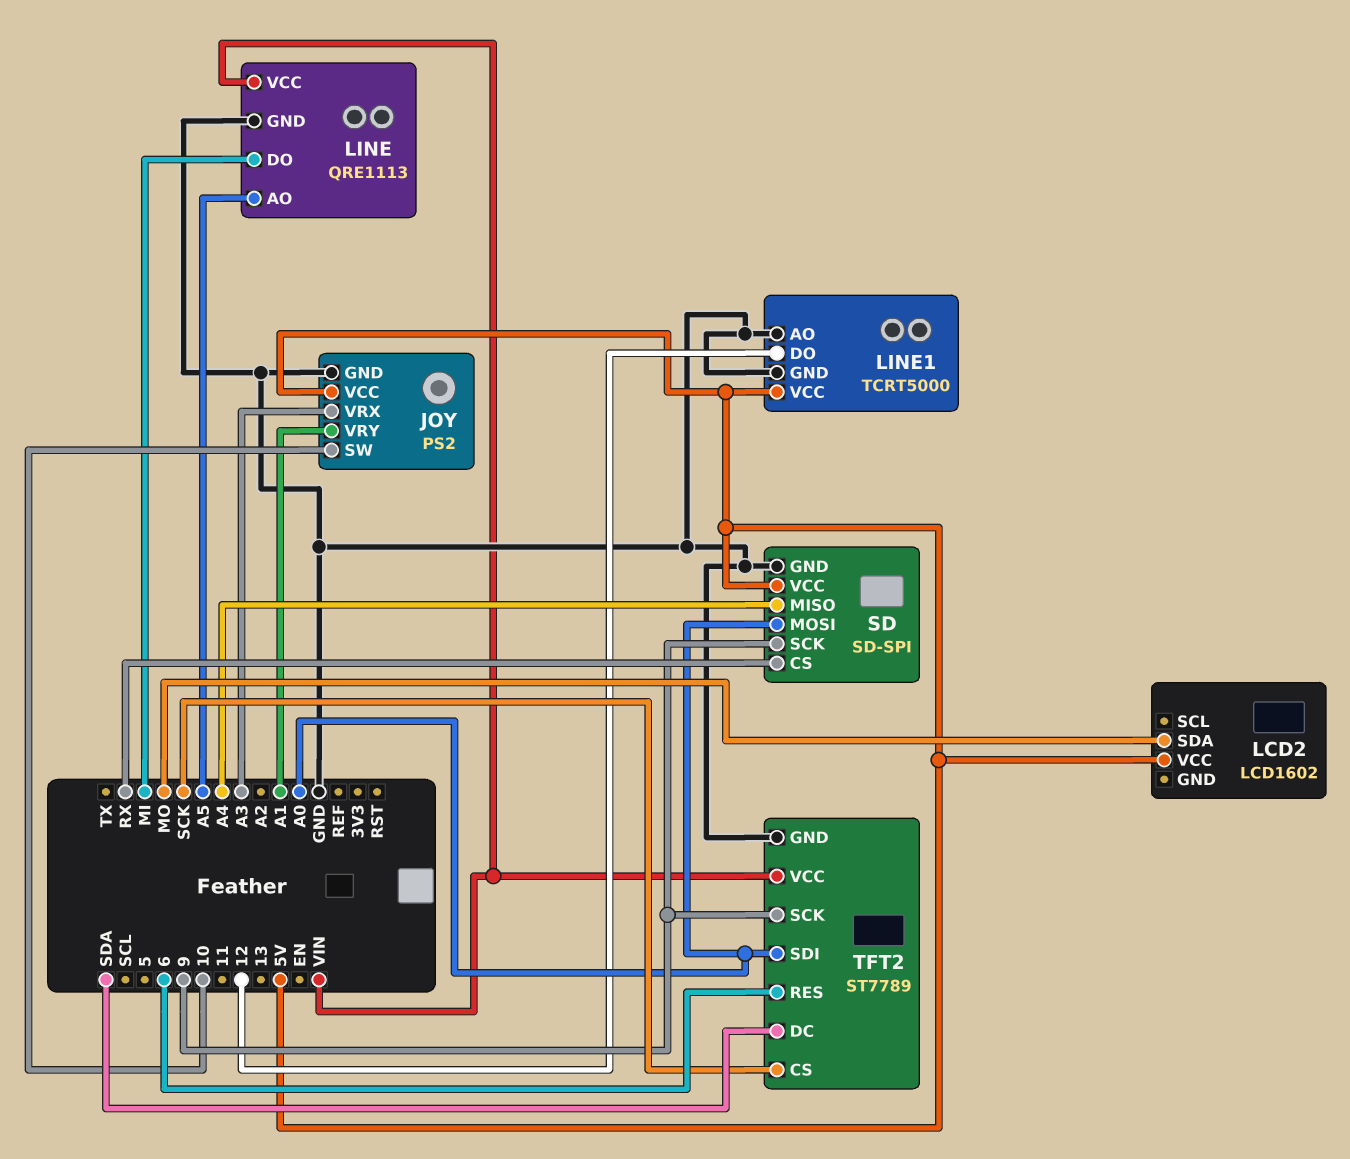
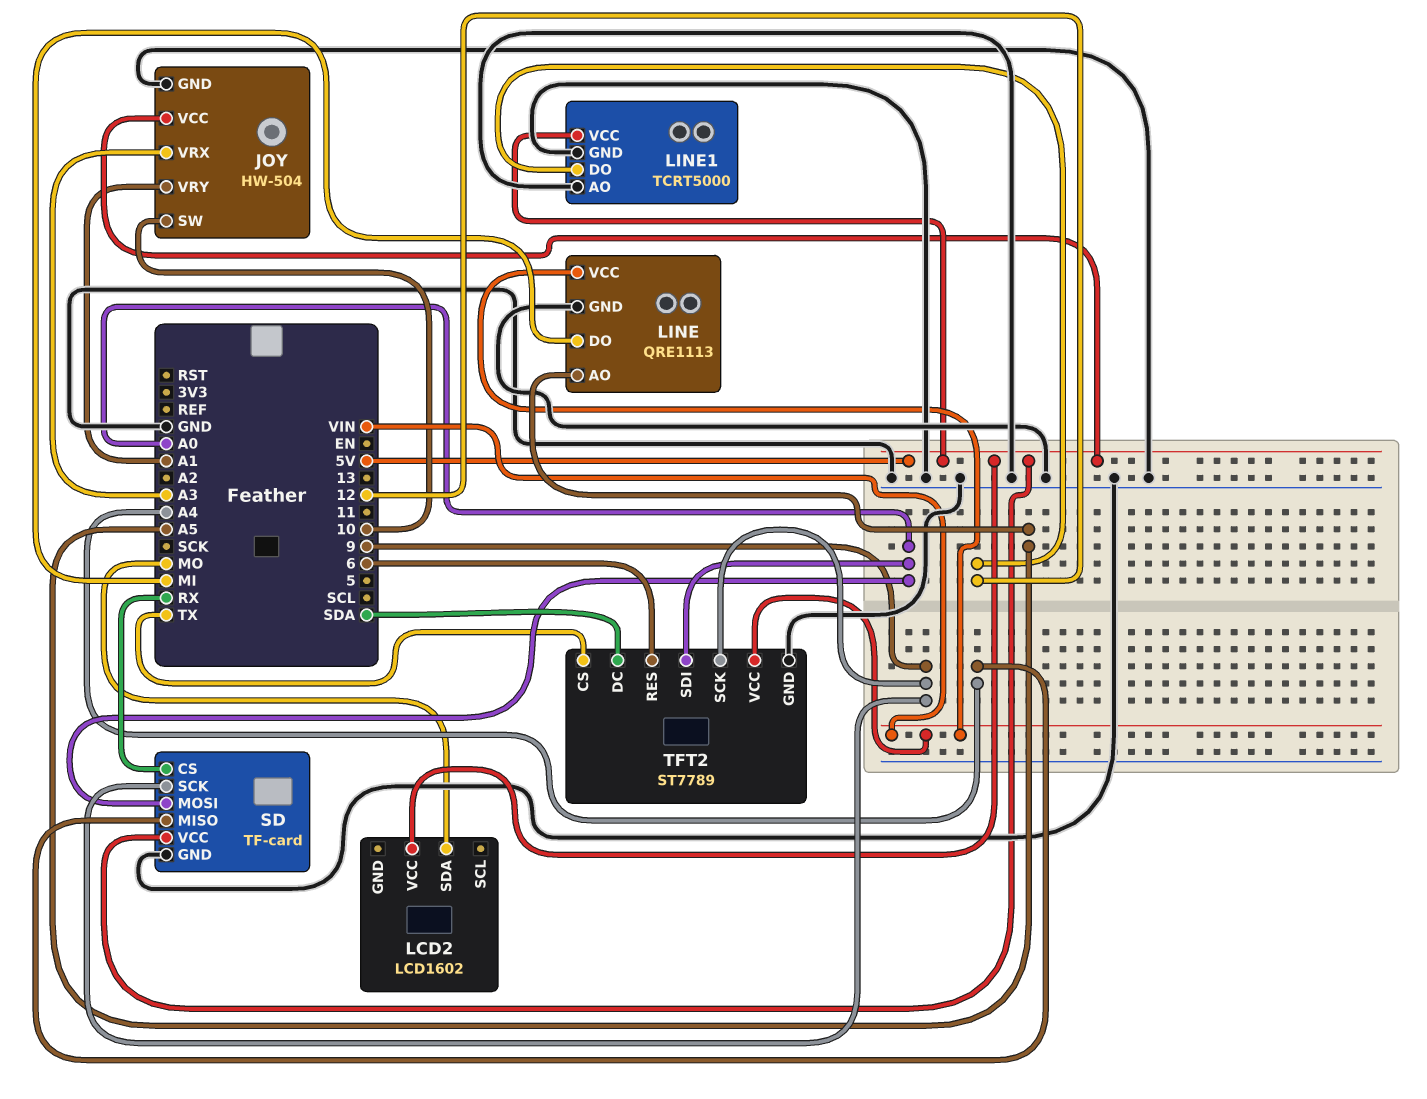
JOY: PS2 -> HW-504
SD: SD-SPI -> TF-card
TFT2 pin CS: SCK -> TX

